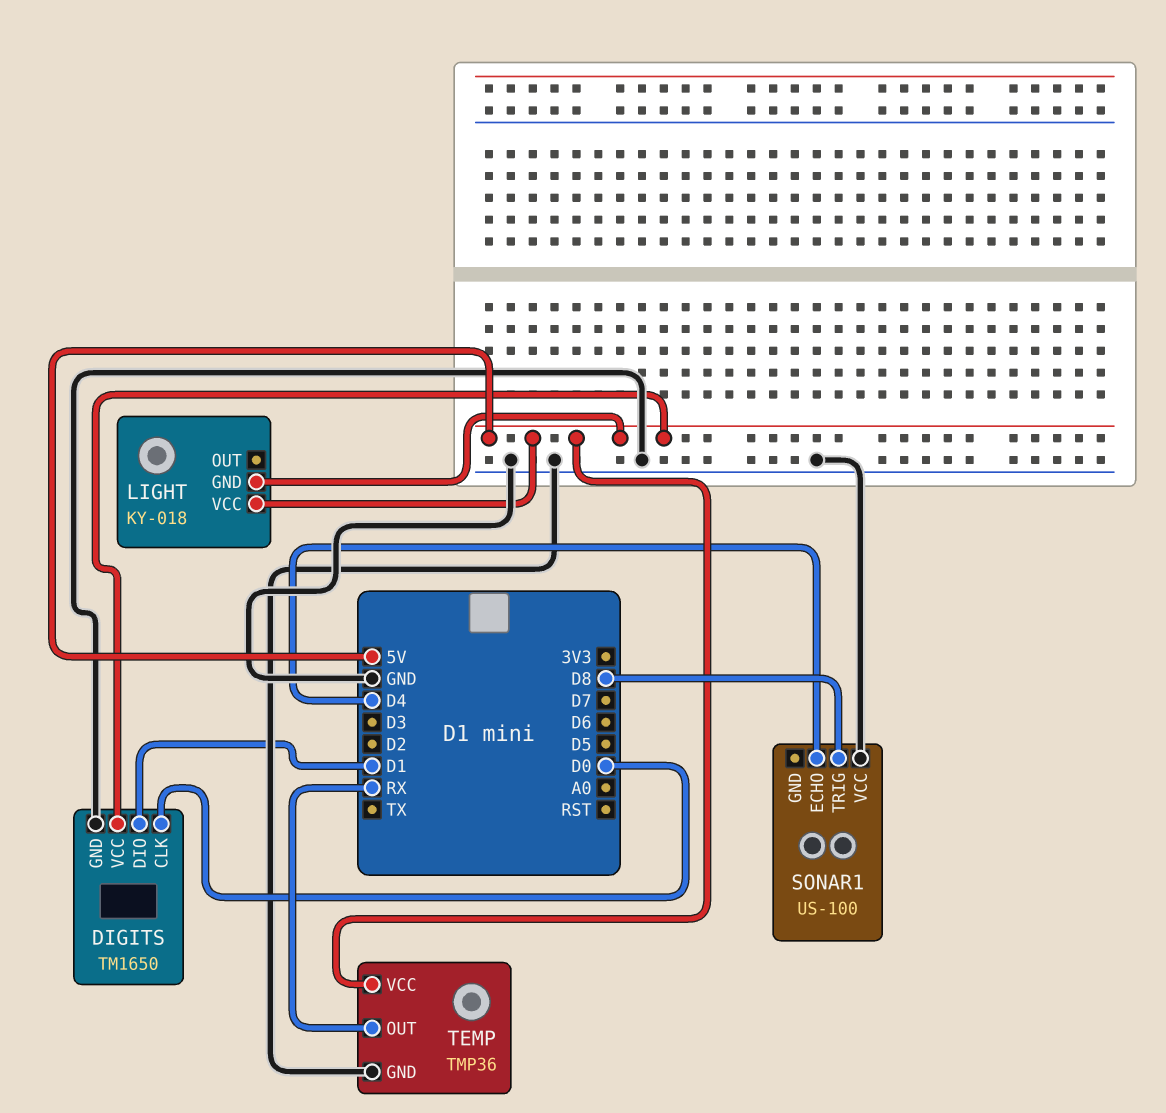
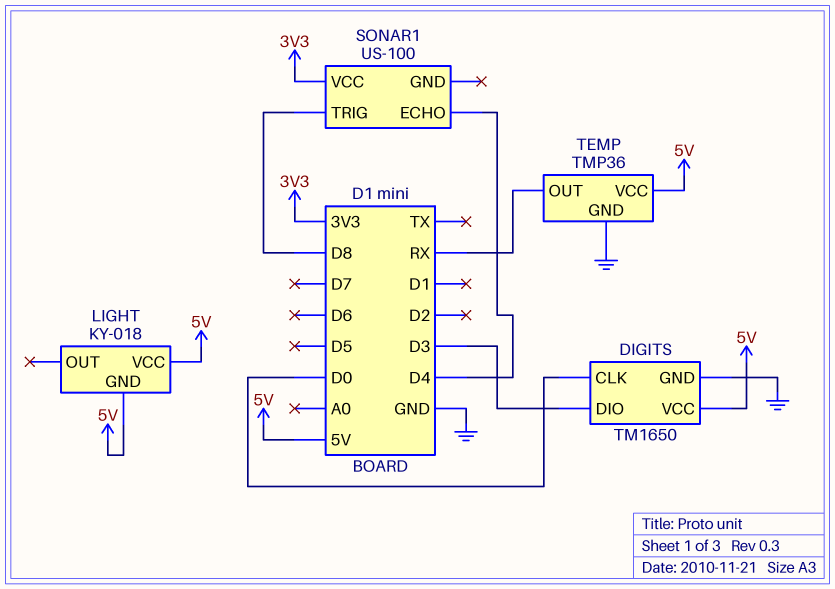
DIGITS pin DIO: D1 -> D3
SONAR1 pin VCC: GND -> 3V3

